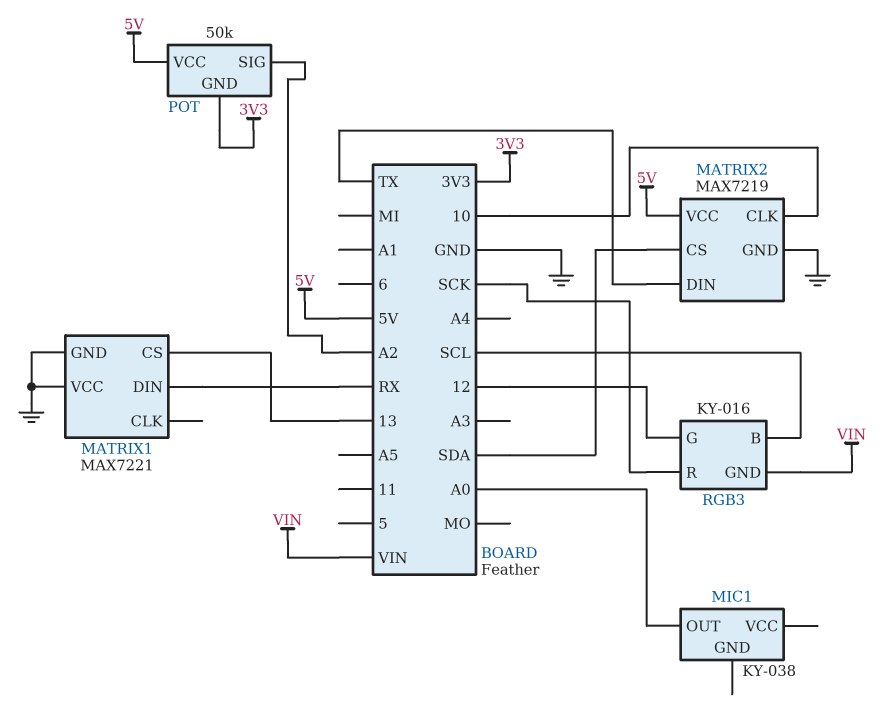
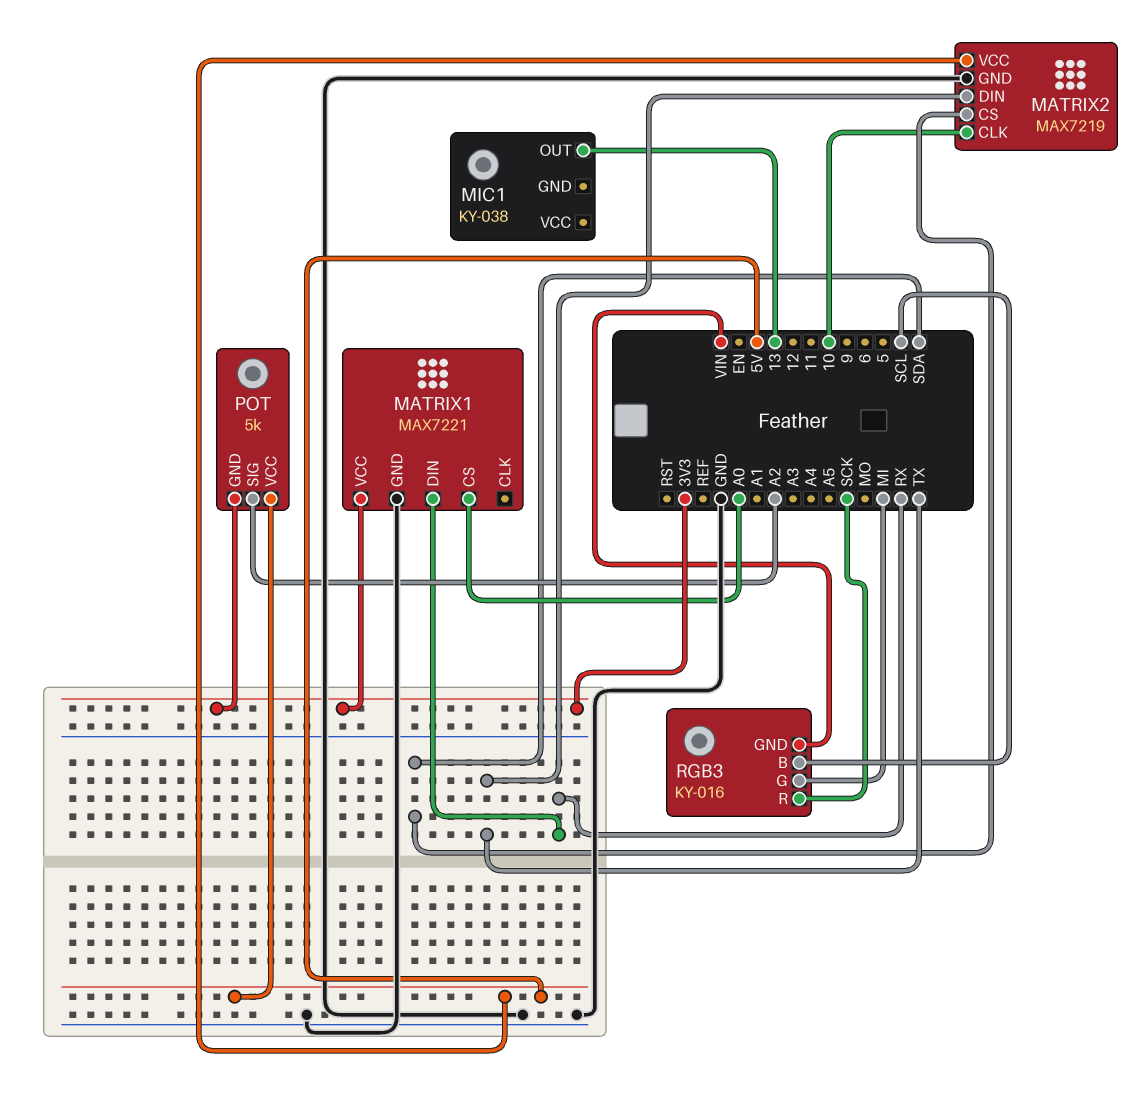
MATRIX1 pin CS: 13 -> A0
MATRIX1 pin VCC: GND -> 3V3
MIC1 pin OUT: A0 -> 13
POT: 50k -> 5k
RGB3 pin G: 12 -> MI

